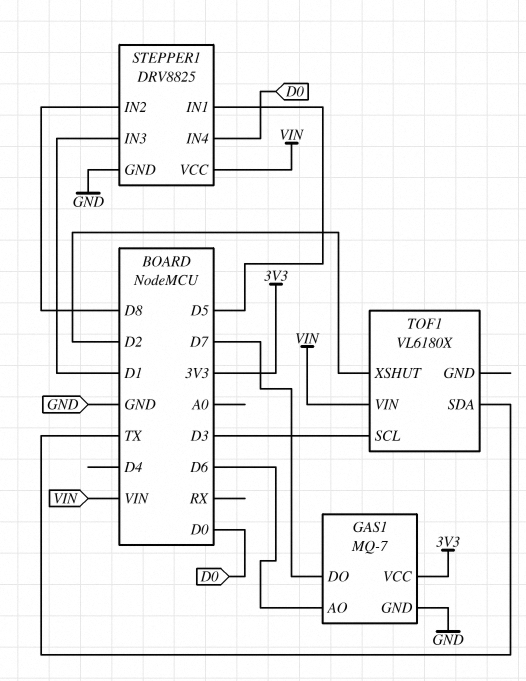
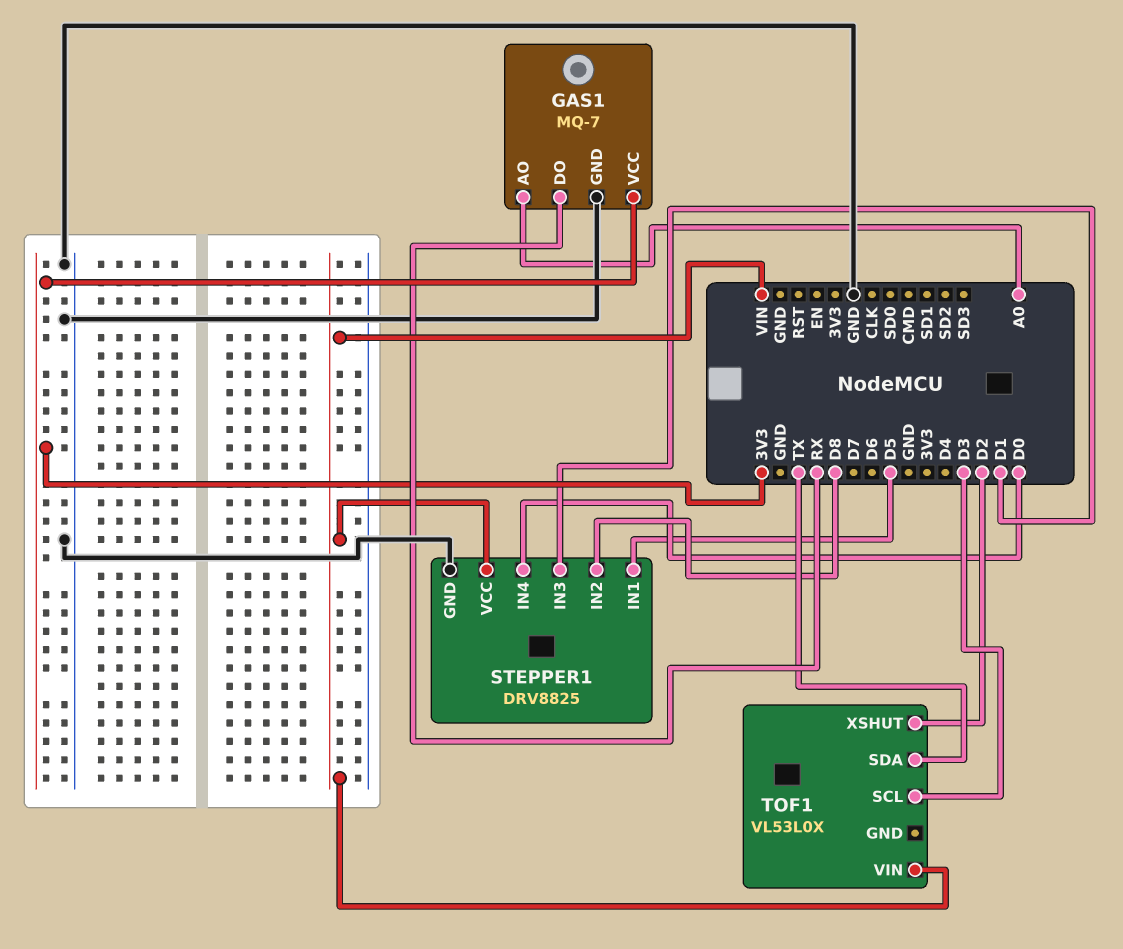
GAS1 pin AO: D6 -> A0
GAS1 pin DO: D7 -> RX
TOF1: VL6180X -> VL53L0X

